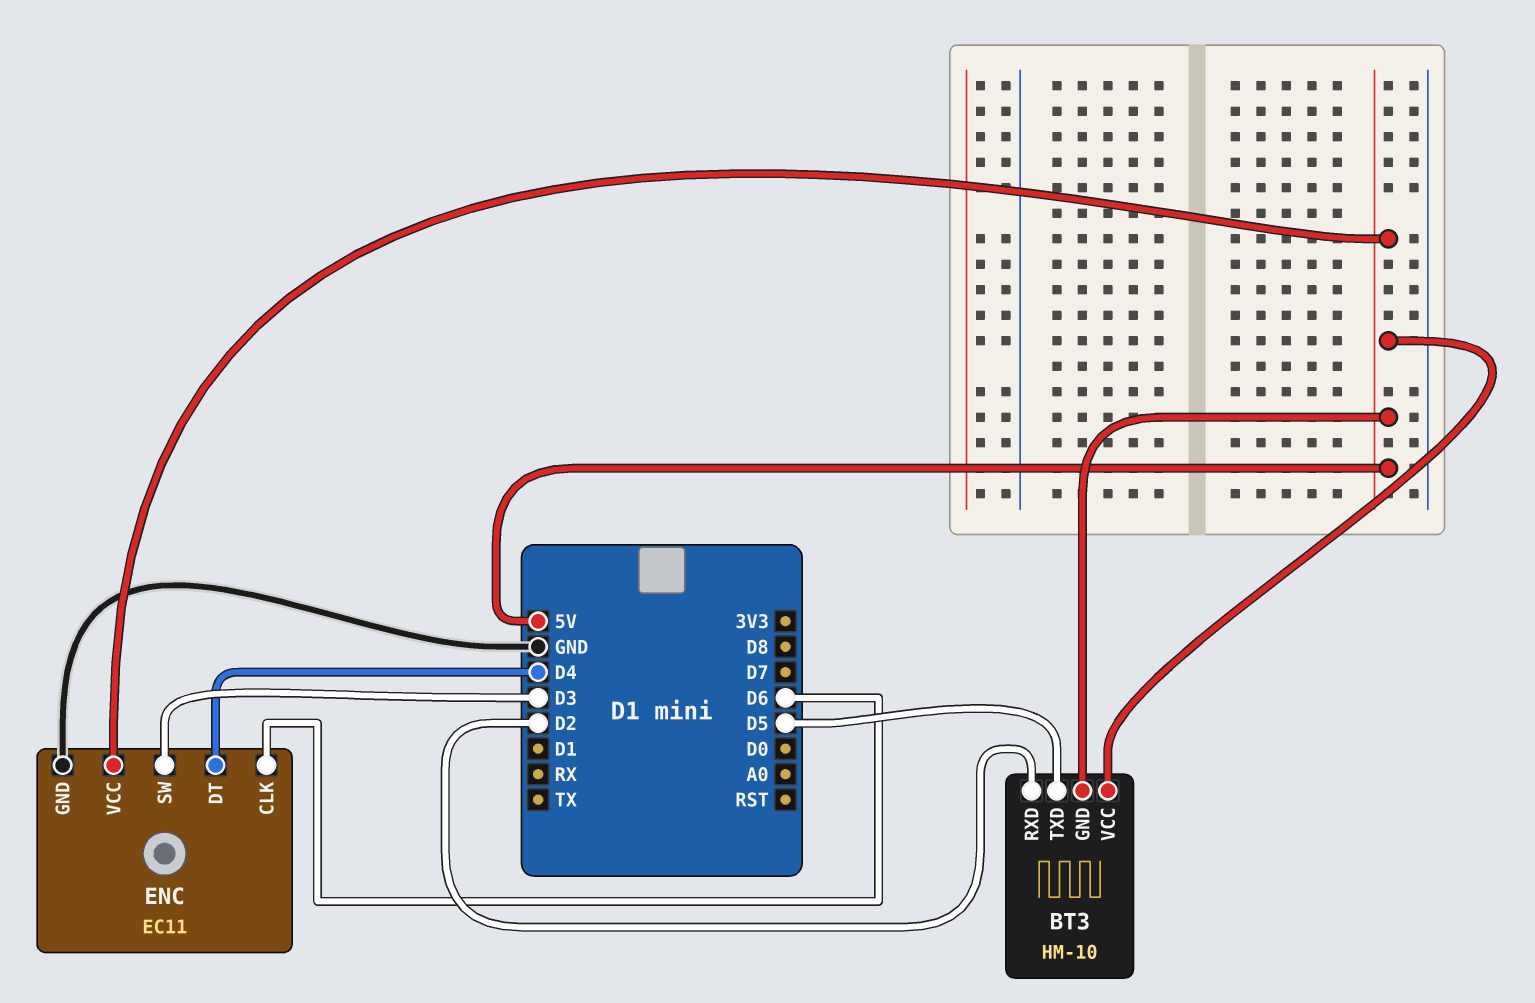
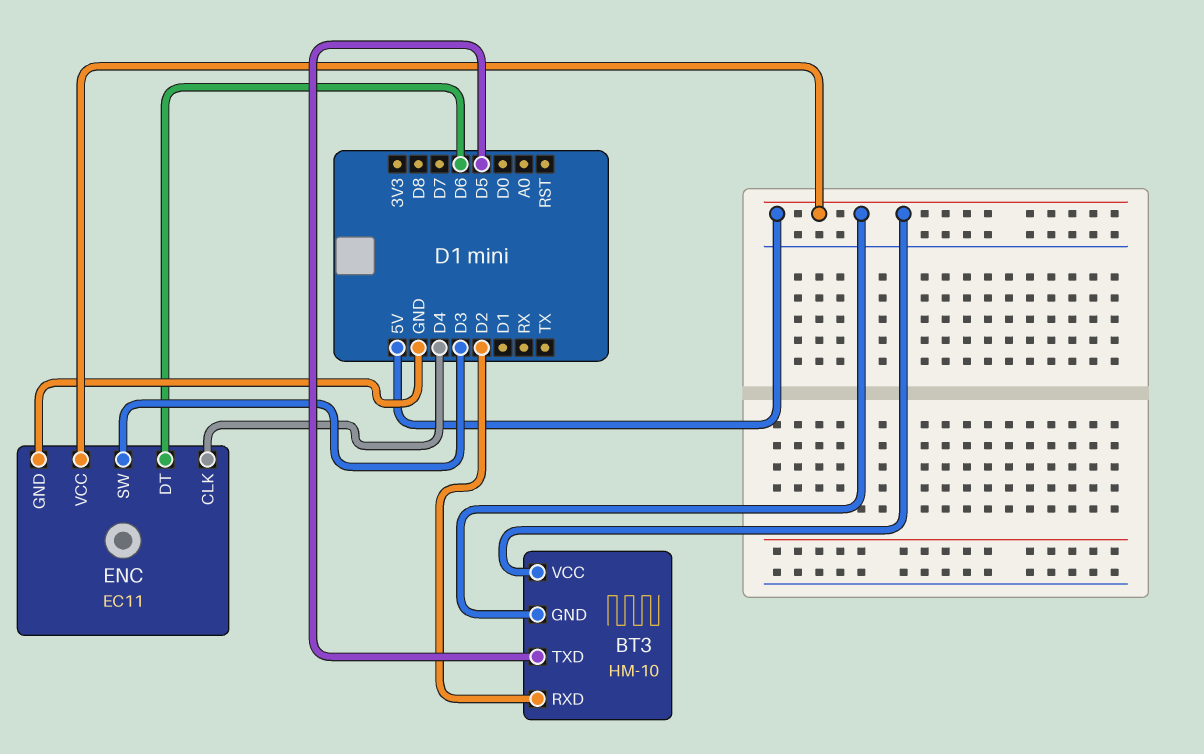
ENC pin CLK: D6 -> D4
ENC pin DT: D4 -> D6

